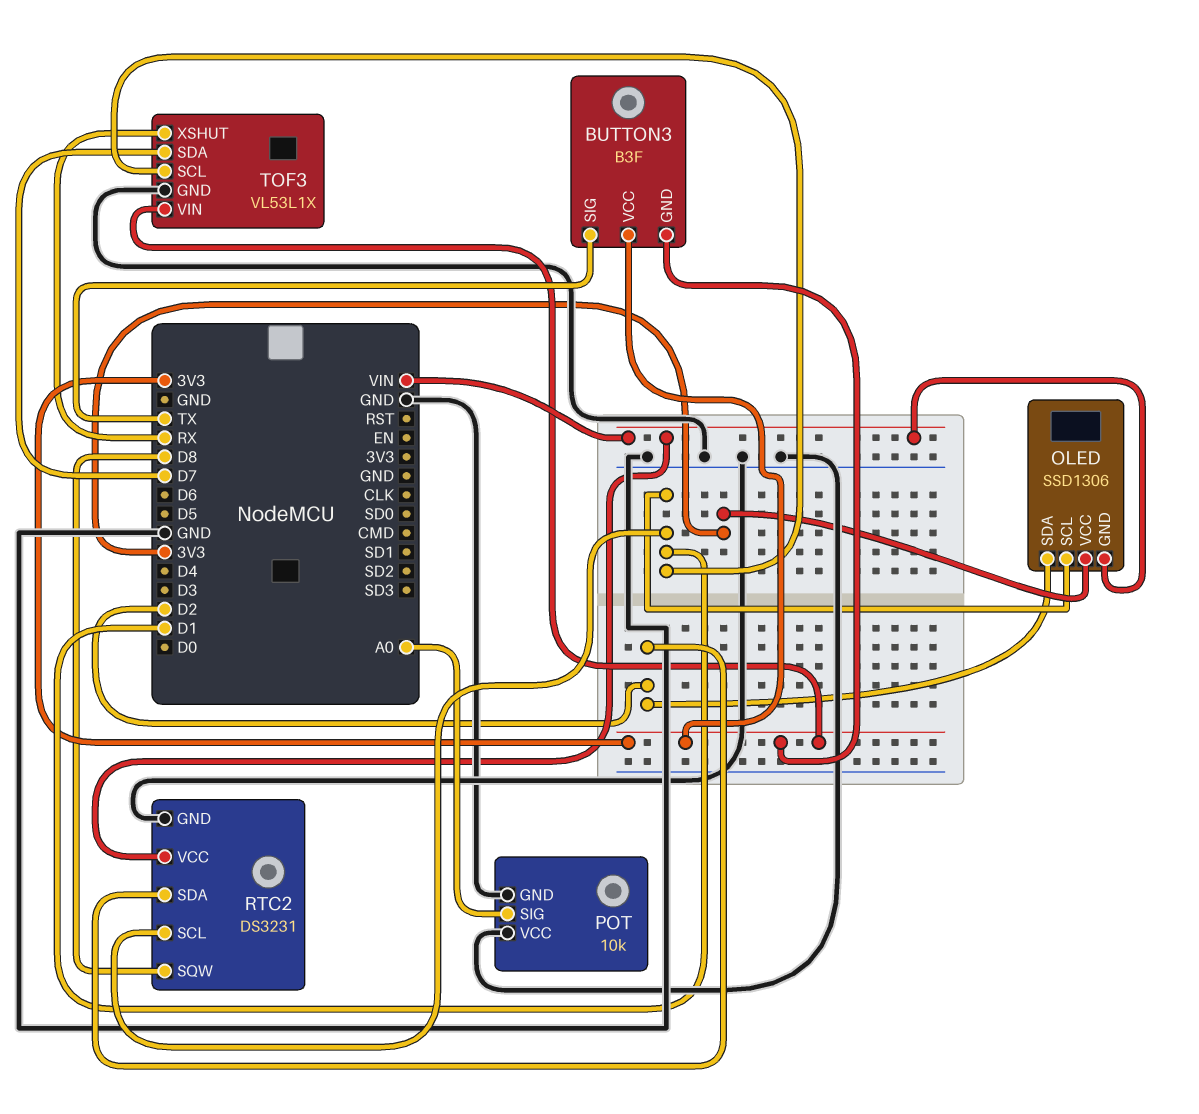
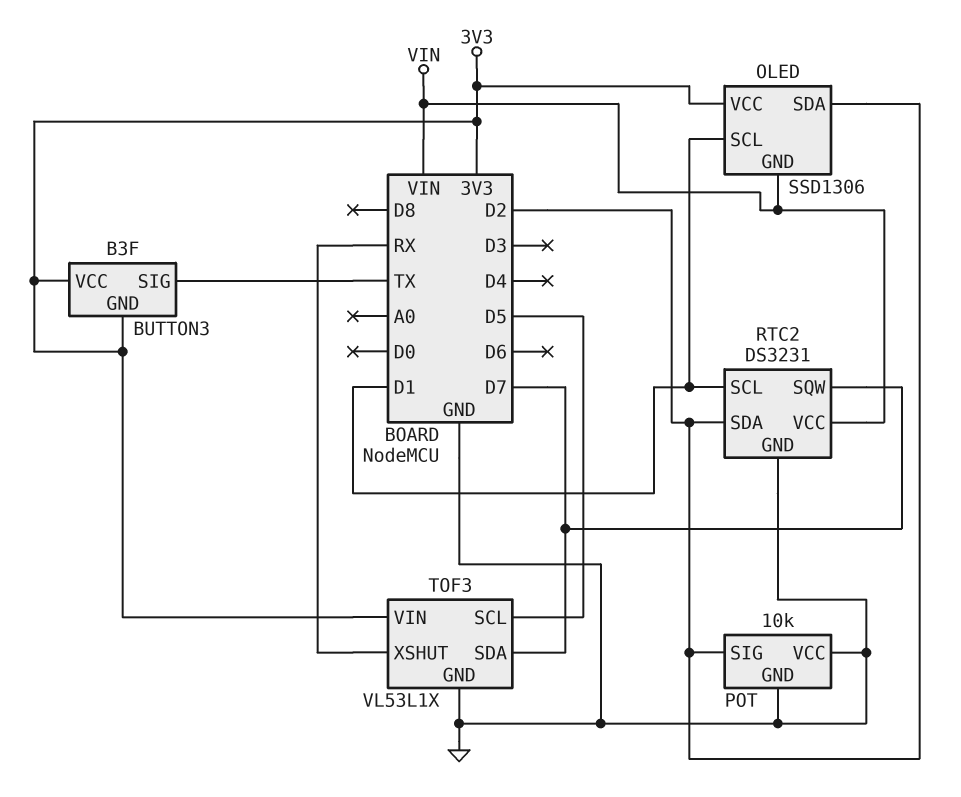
POT pin SIG: A0 -> D2
RTC2 pin SQW: D8 -> D7
TOF3 pin SCL: D1 -> D5

